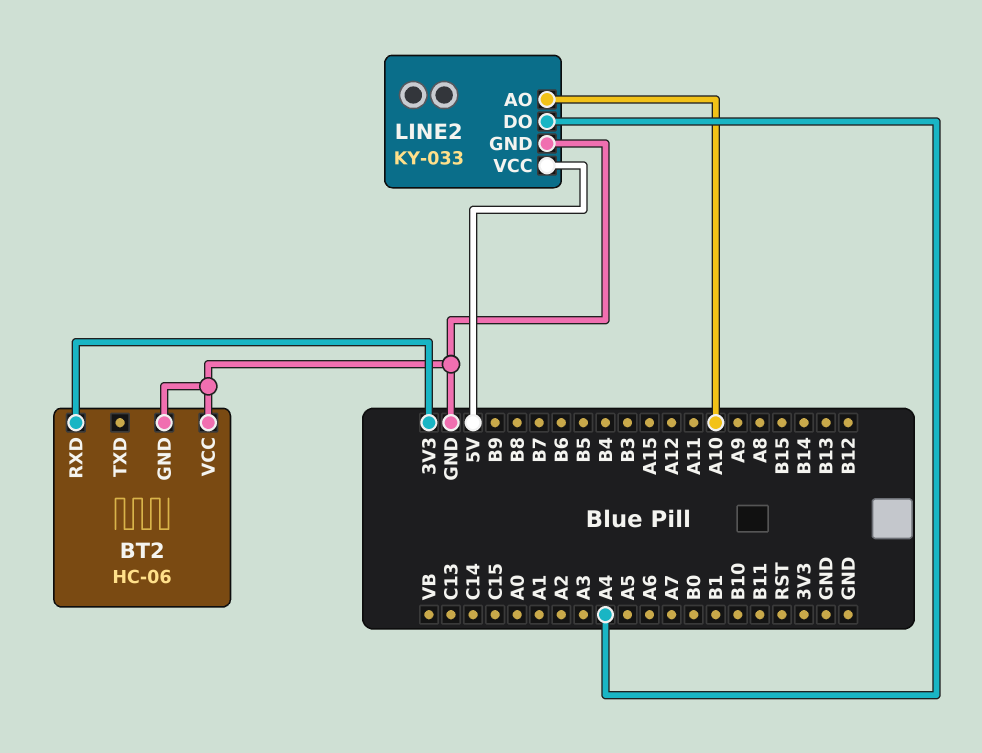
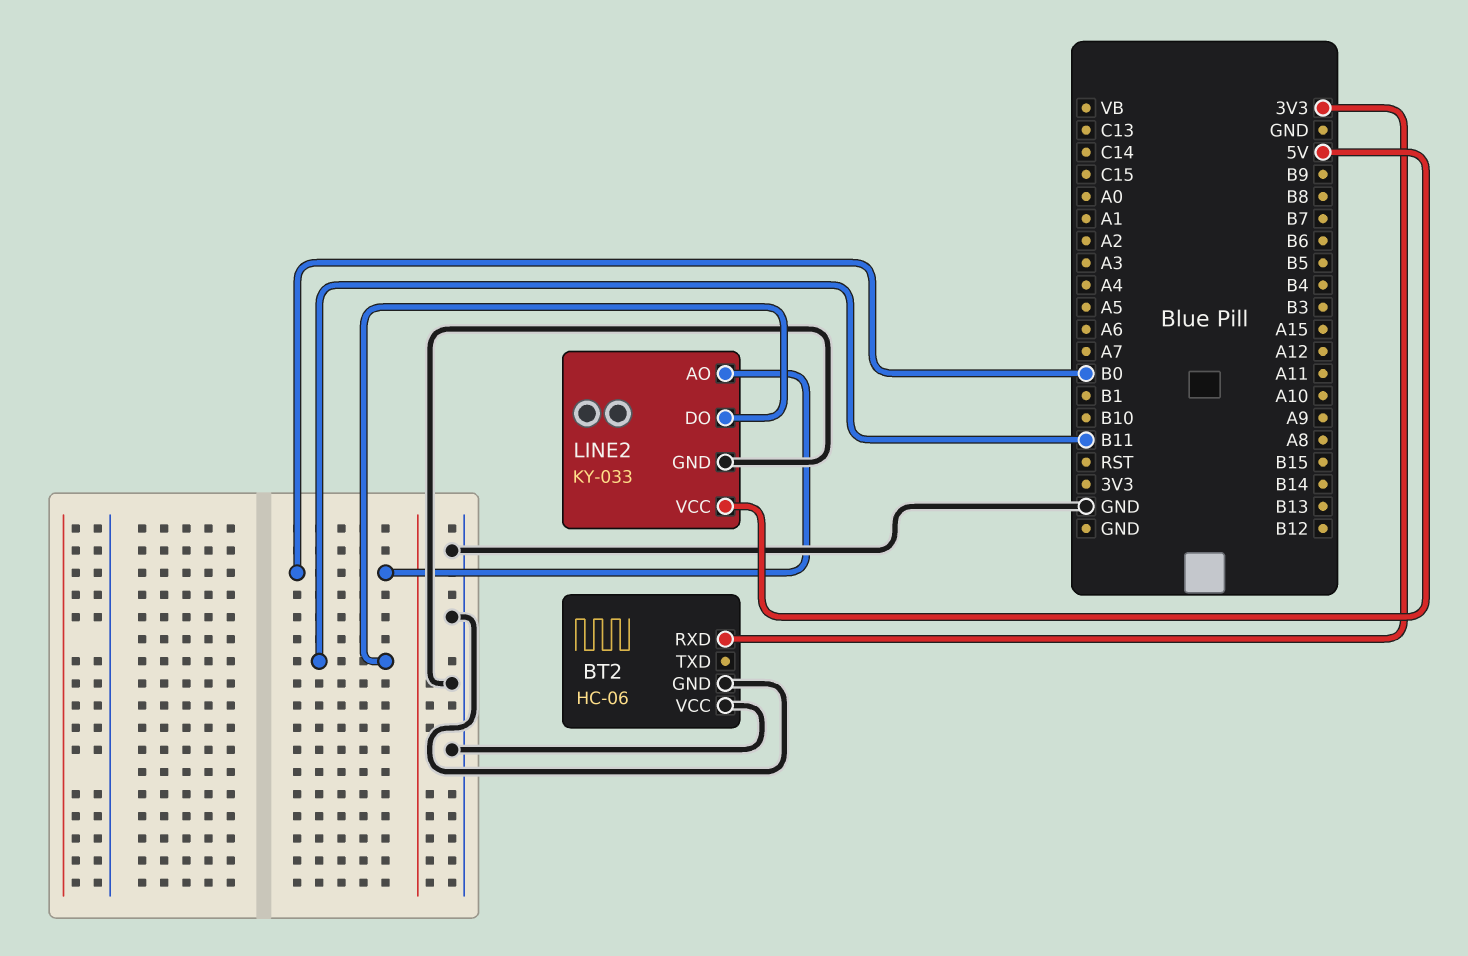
LINE2 pin AO: A10 -> B0
LINE2 pin DO: A4 -> B11

